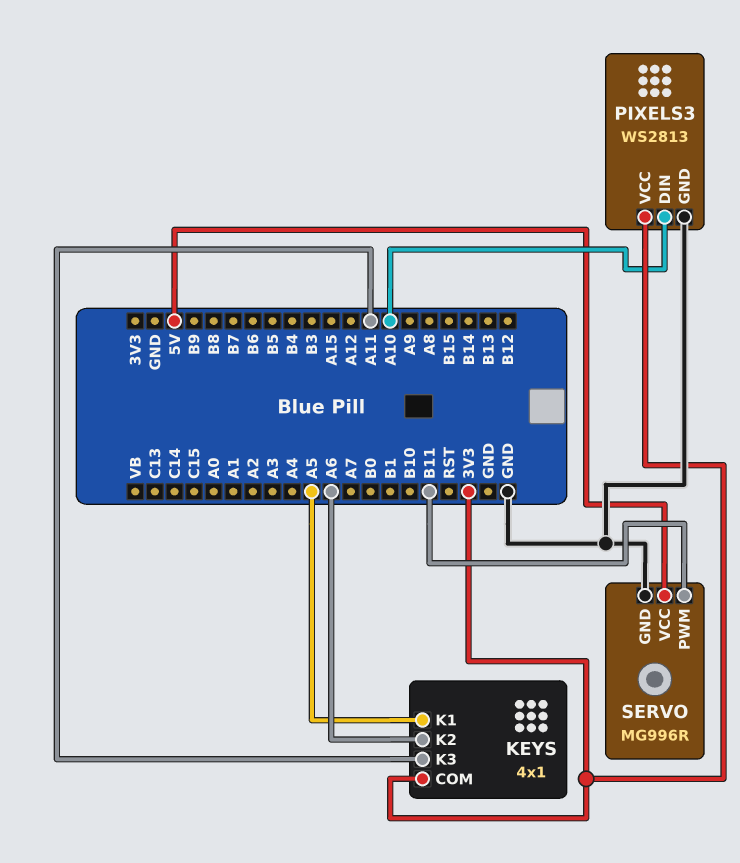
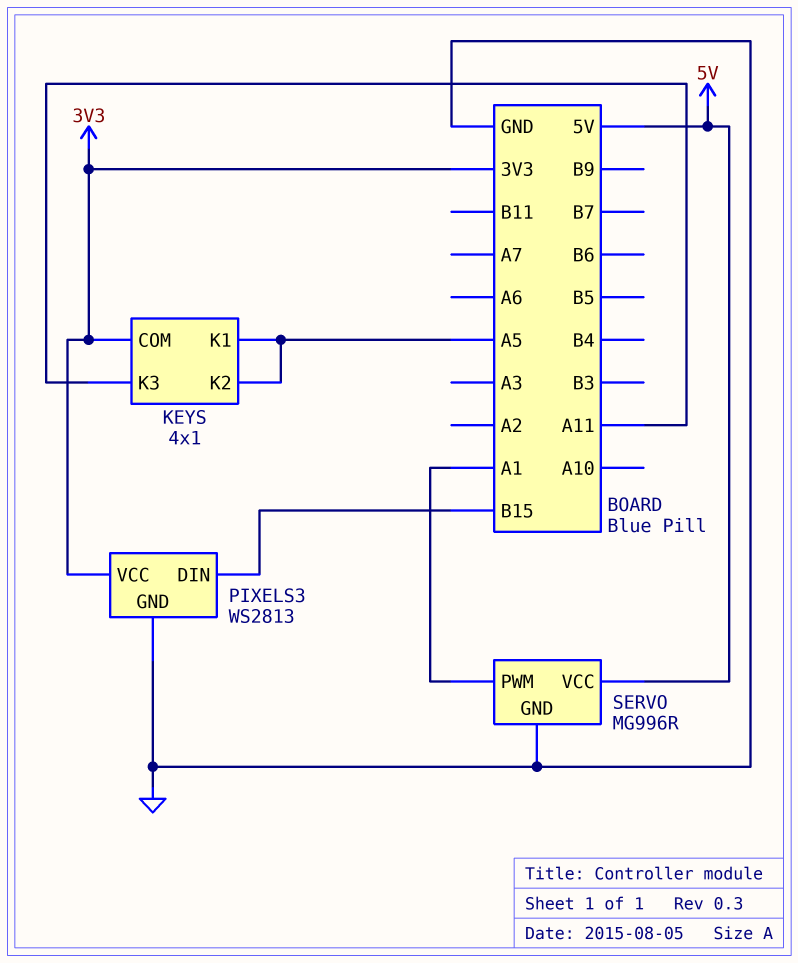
KEYS pin K2: A6 -> A5
PIXELS3 pin DIN: A10 -> B15
SERVO pin PWM: B11 -> A1

